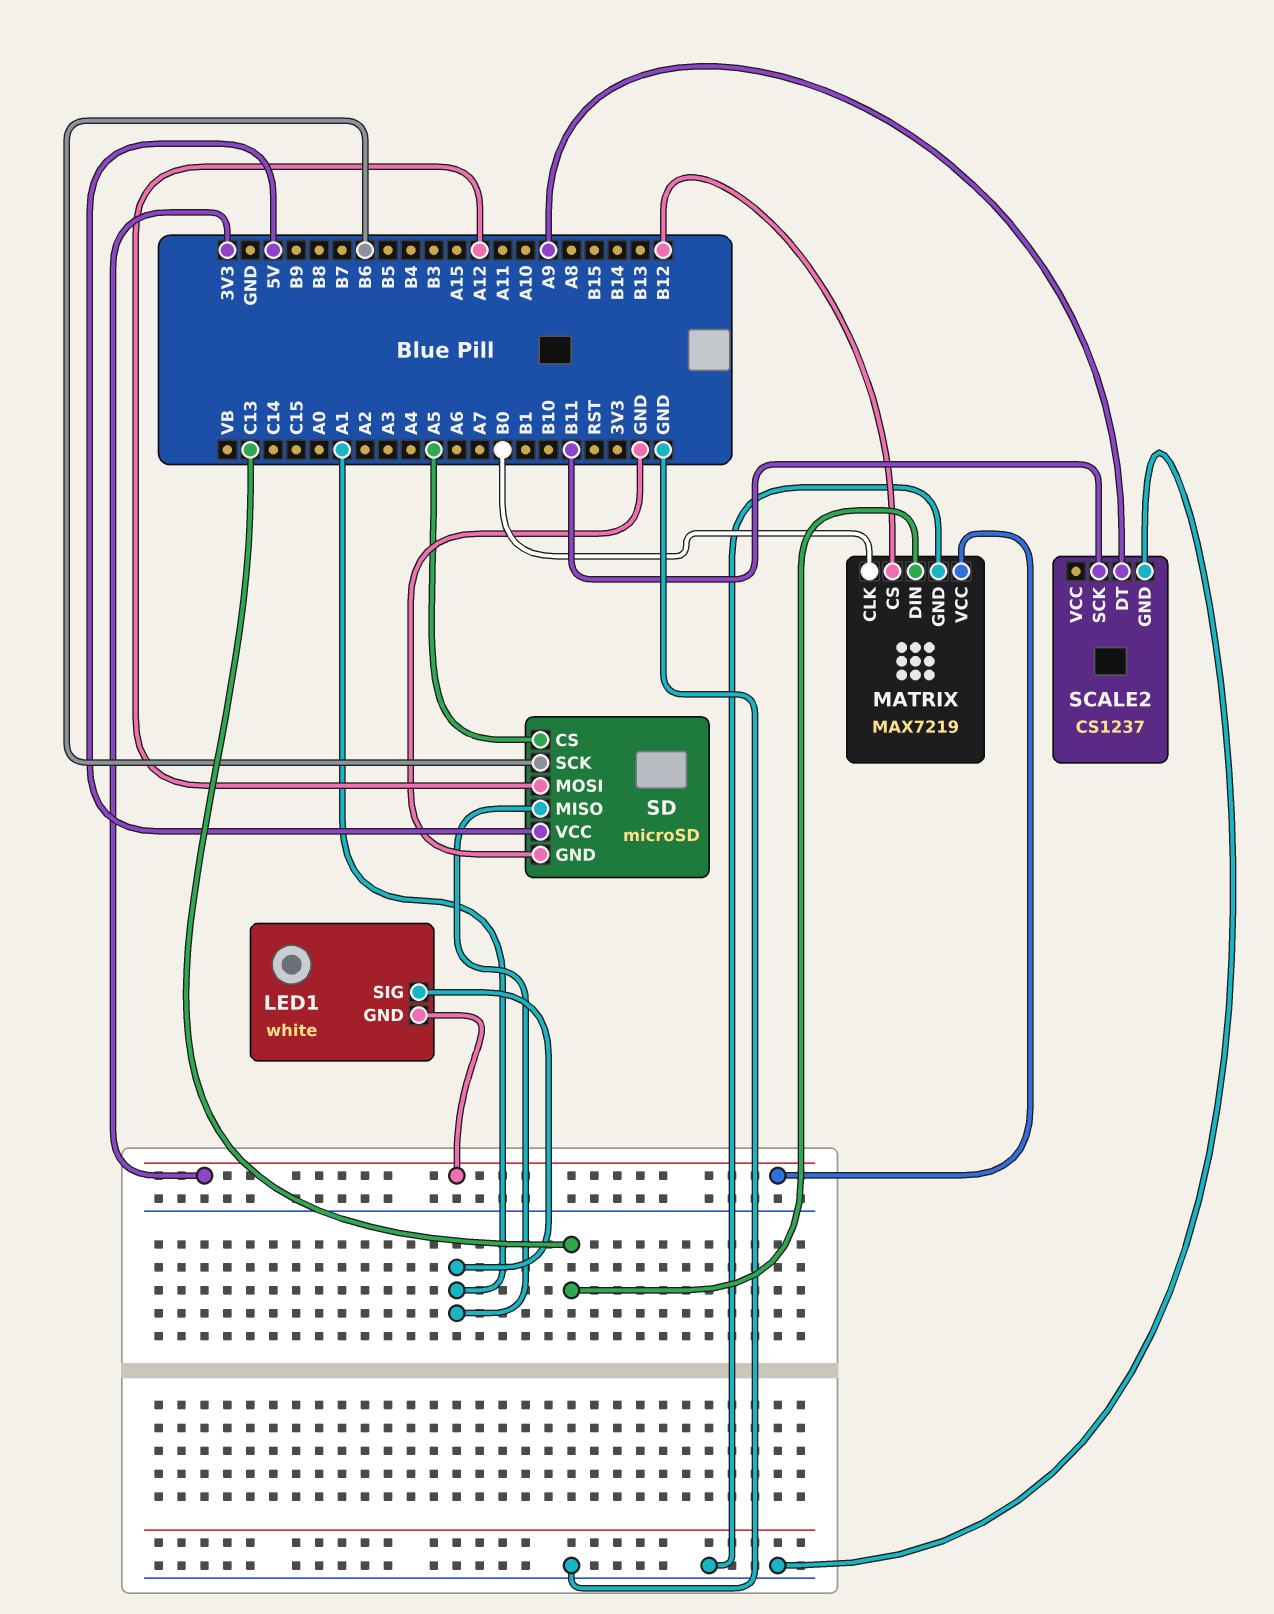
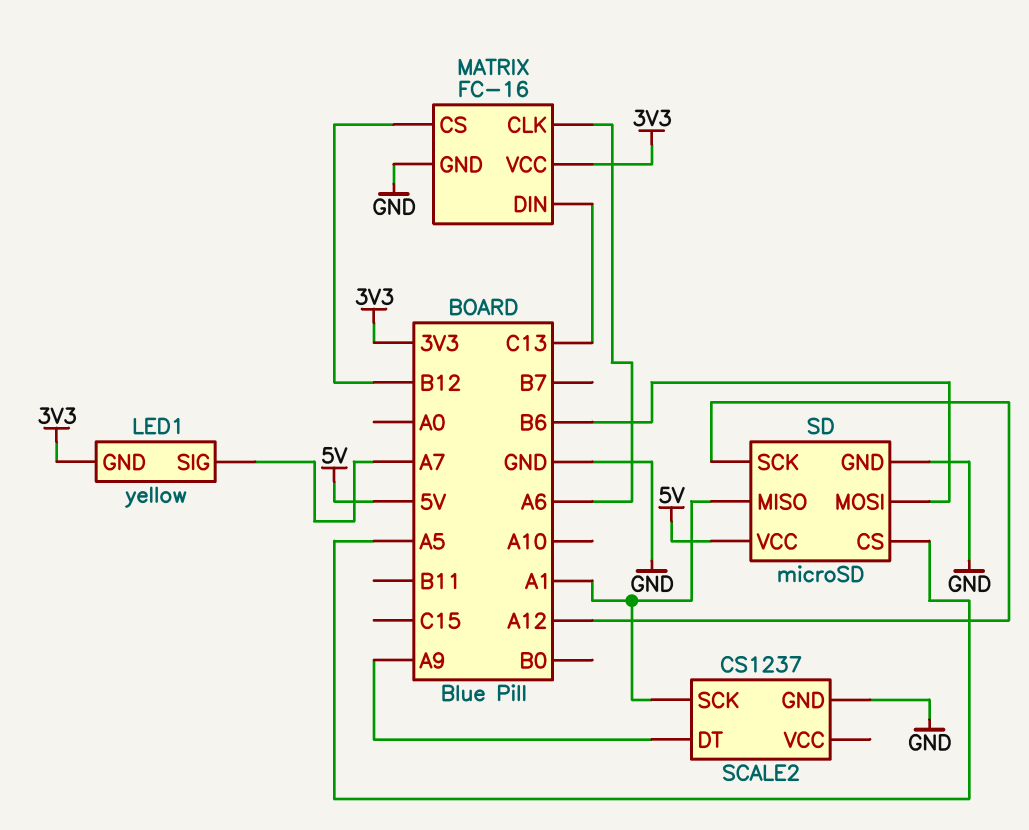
LED1: white -> yellow
LED1 pin SIG: A1 -> A7
MATRIX: MAX7219 -> FC-16
MATRIX pin CLK: B0 -> A6
SCALE2 pin SCK: B11 -> A1
SD pin MOSI: A12 -> B6
SD pin SCK: B6 -> A12

